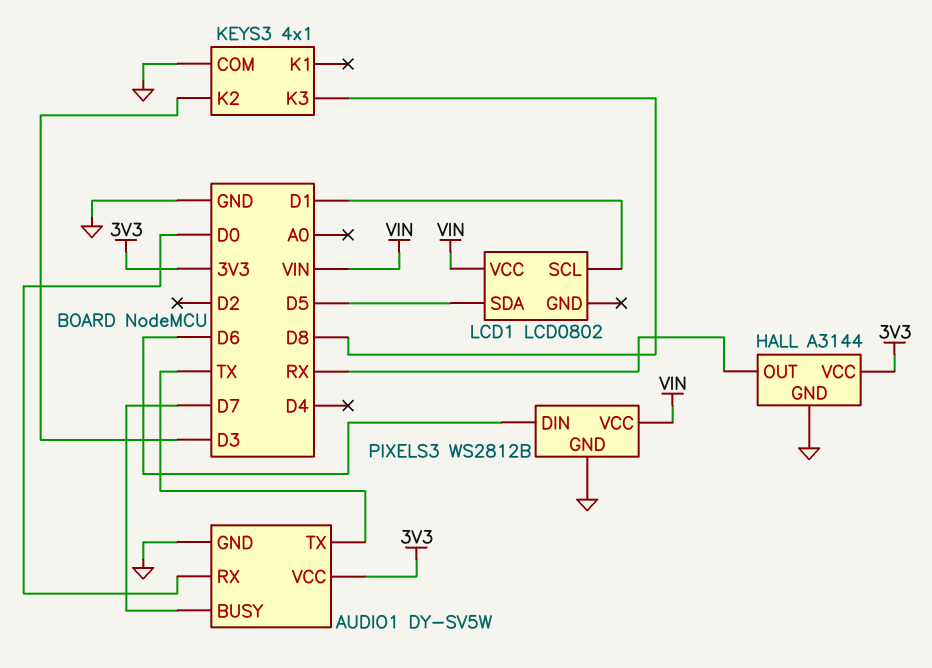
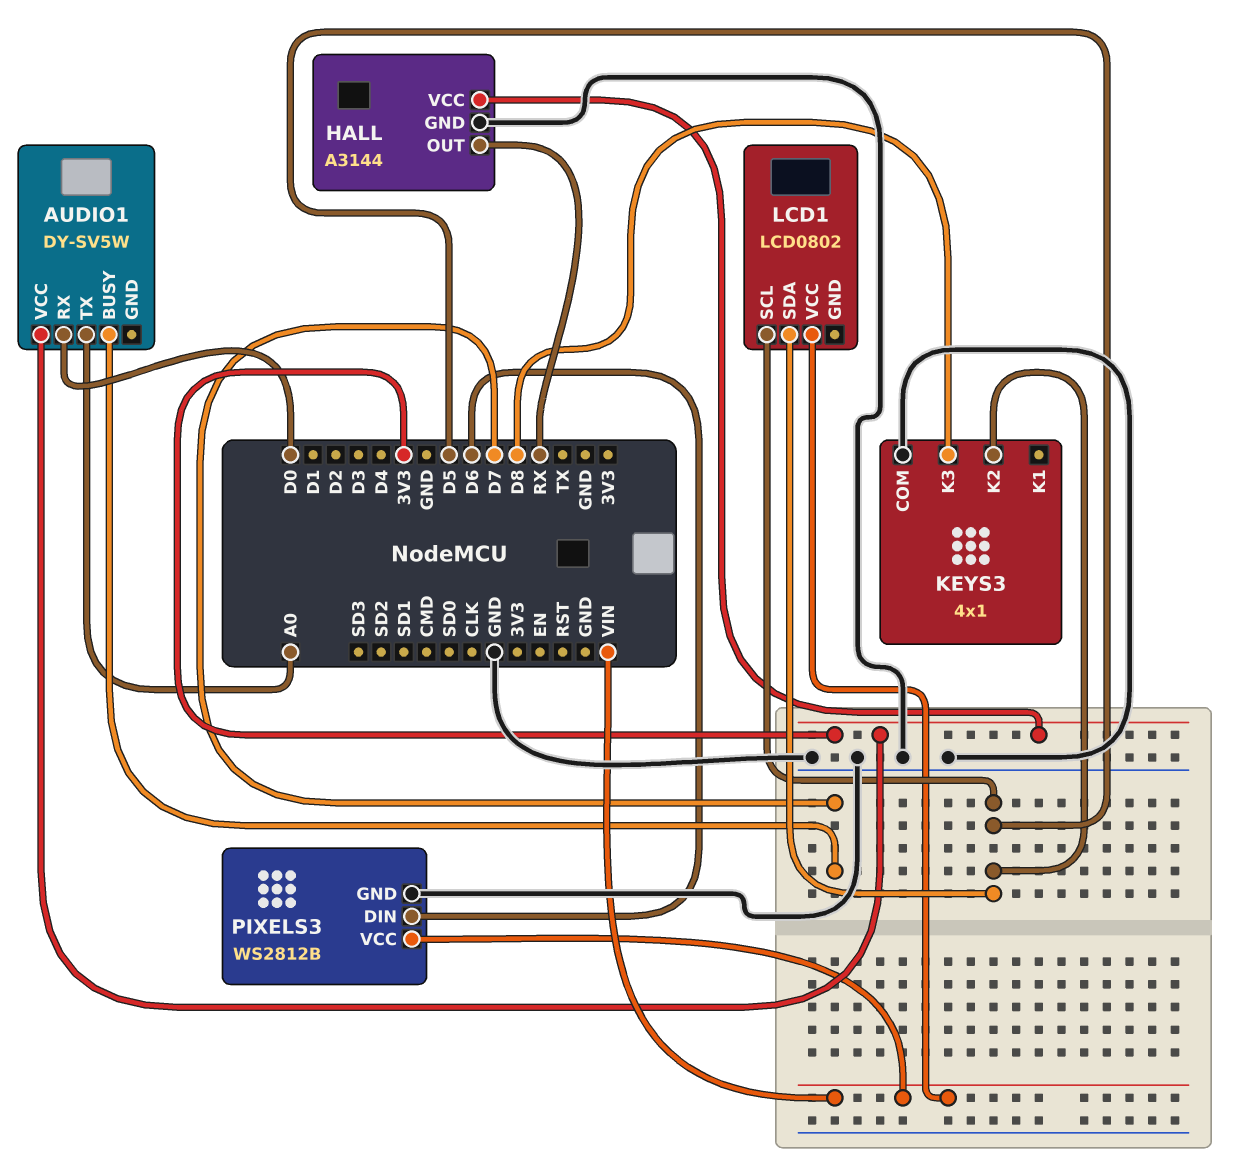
AUDIO1 pin GND: GND -> none
AUDIO1 pin TX: TX -> A0
KEYS3 pin K2: D3 -> D5
LCD1 pin SCL: D1 -> D5

